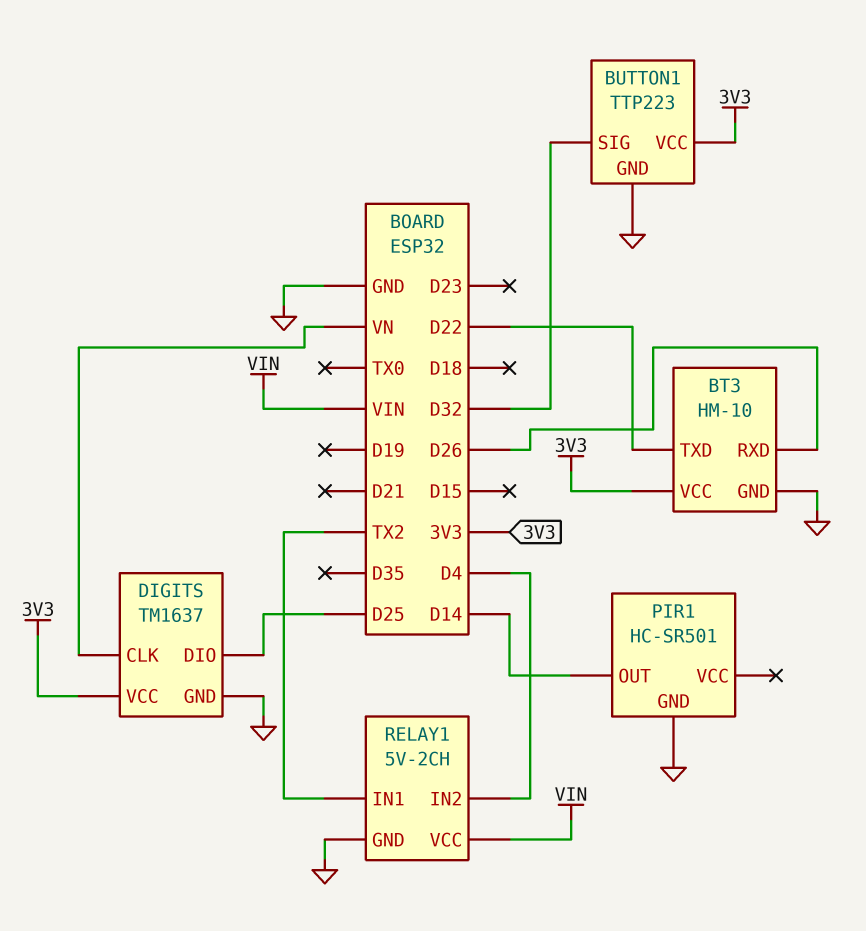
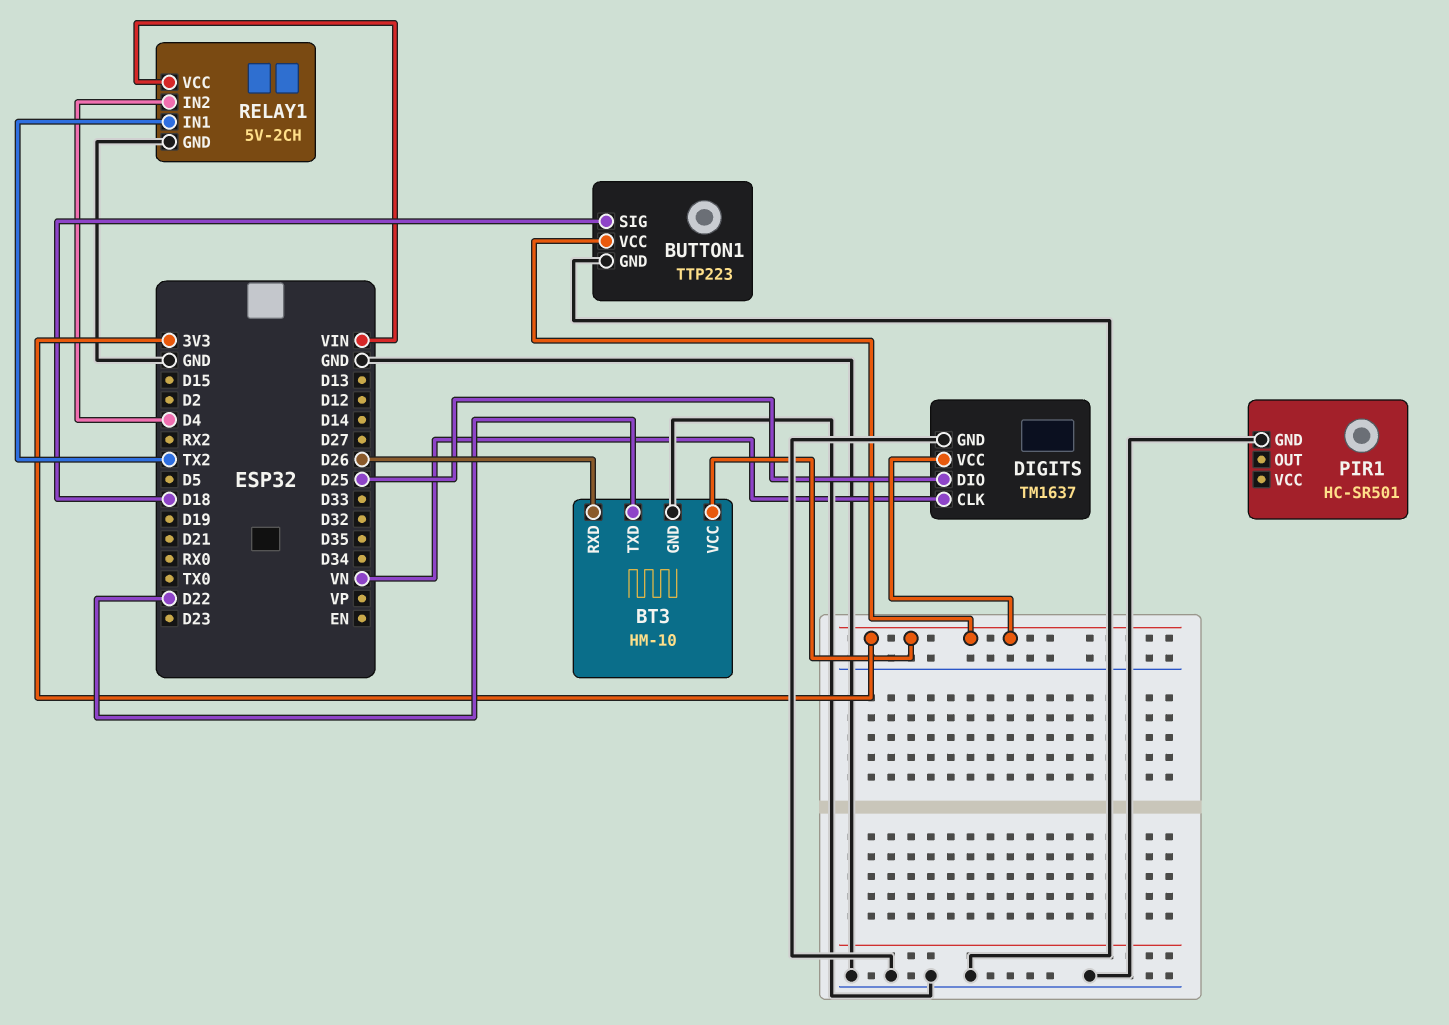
BUTTON1 pin SIG: D32 -> D18
PIR1 pin OUT: D14 -> none

